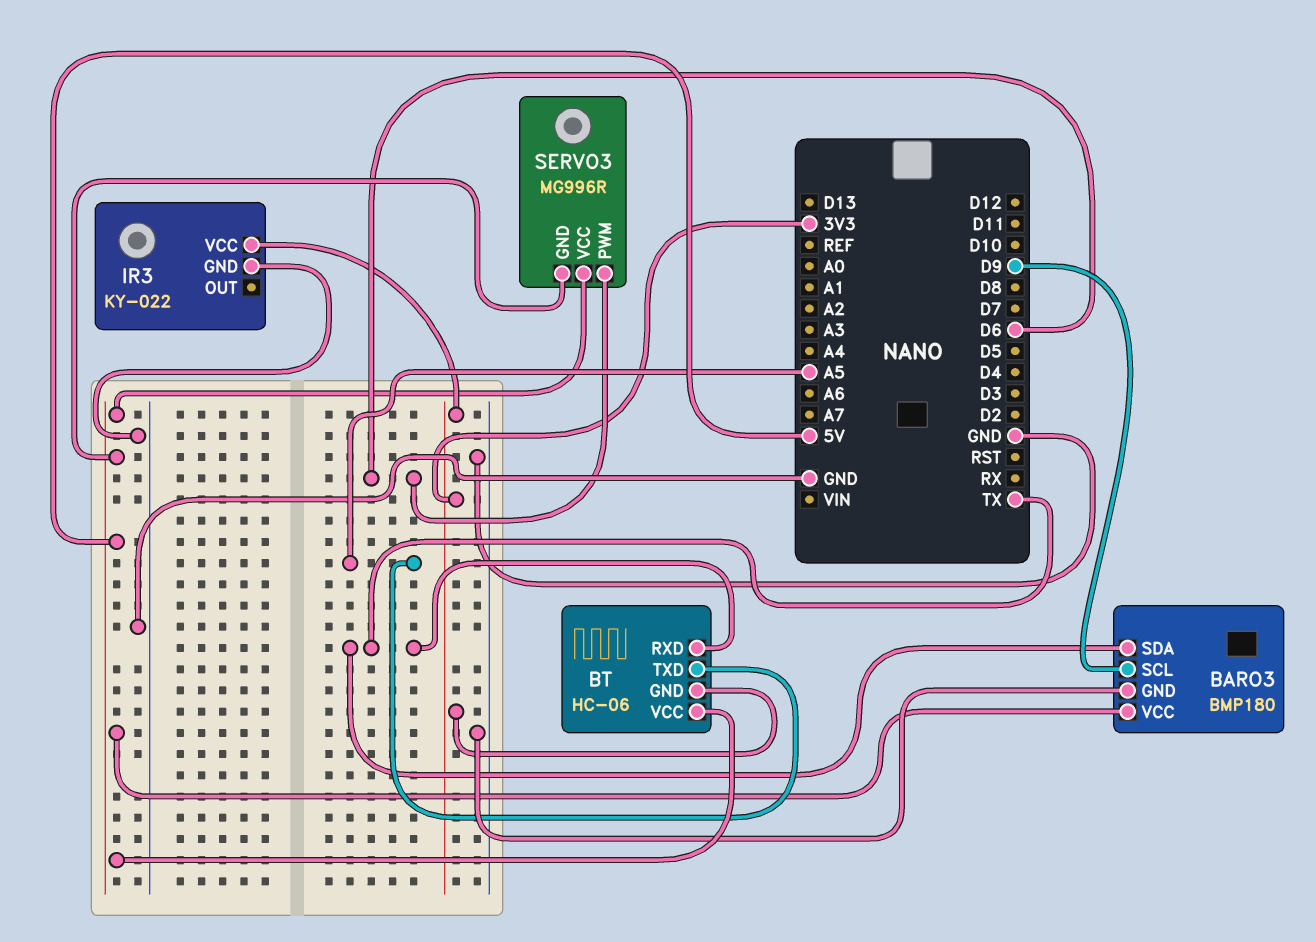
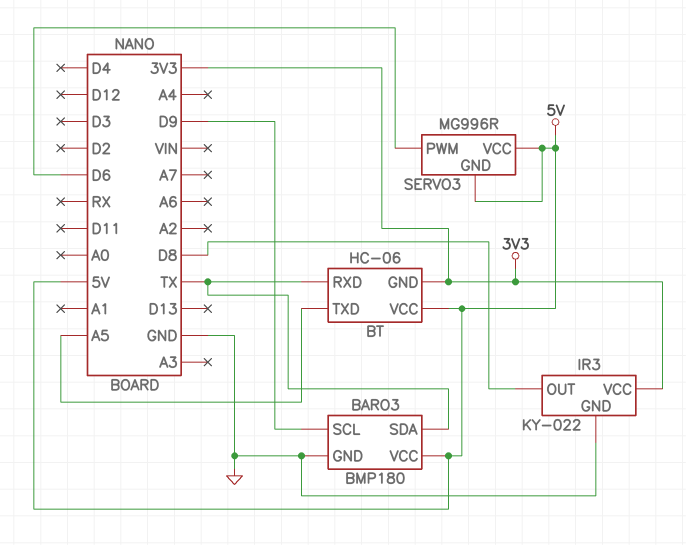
IR3 pin OUT: none -> D8

